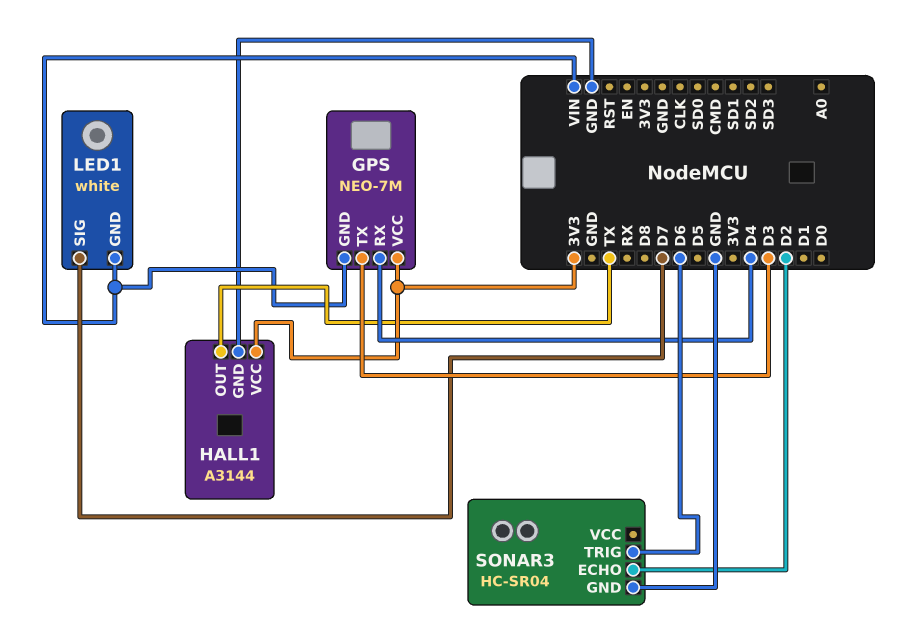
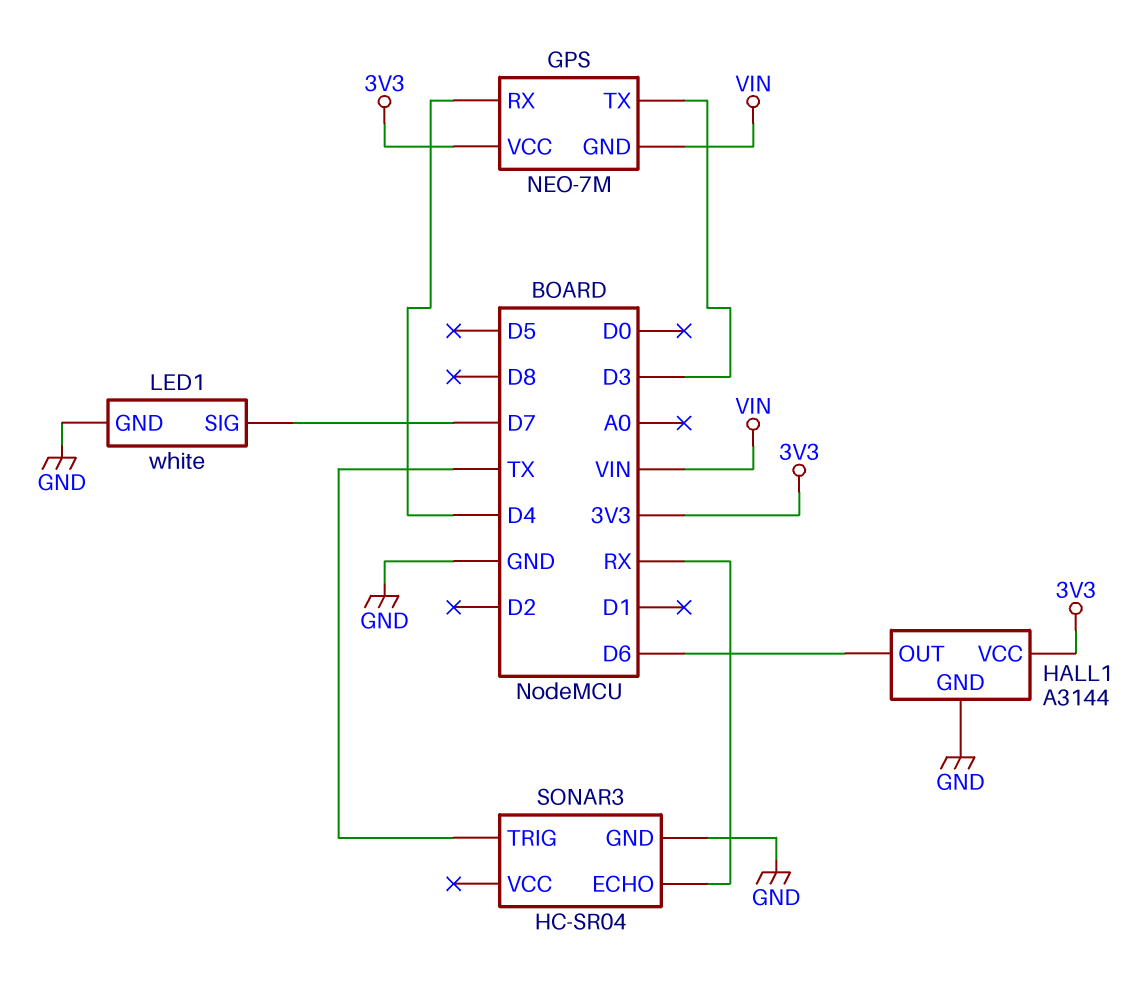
HALL1 pin OUT: TX -> D6
LED1 pin GND: VIN -> GND
SONAR3 pin ECHO: D2 -> RX
SONAR3 pin TRIG: D6 -> TX

